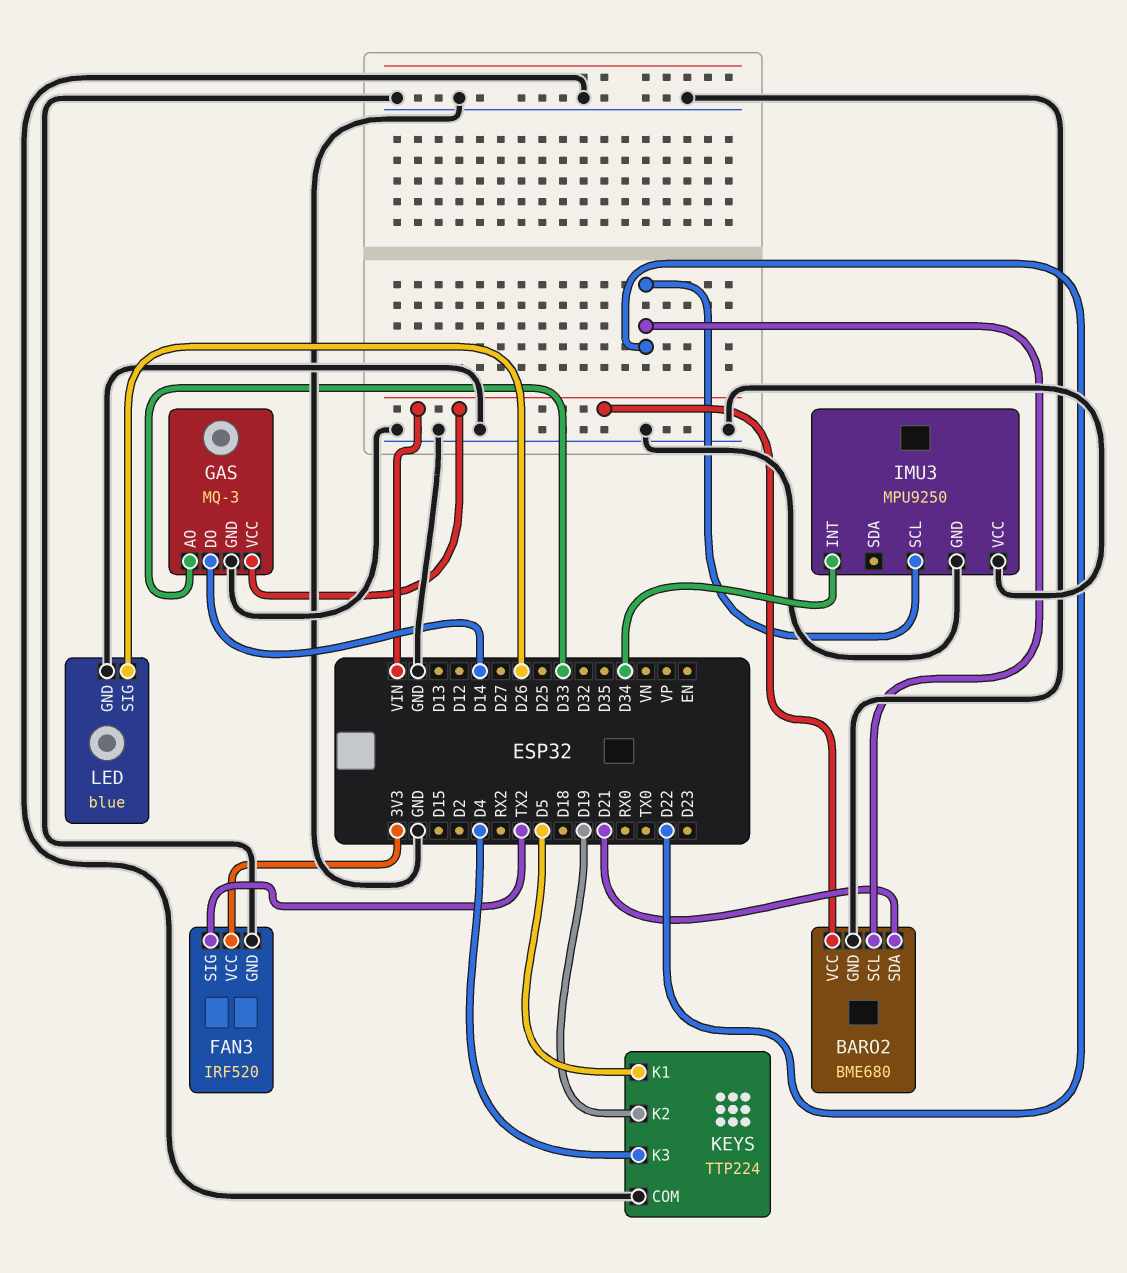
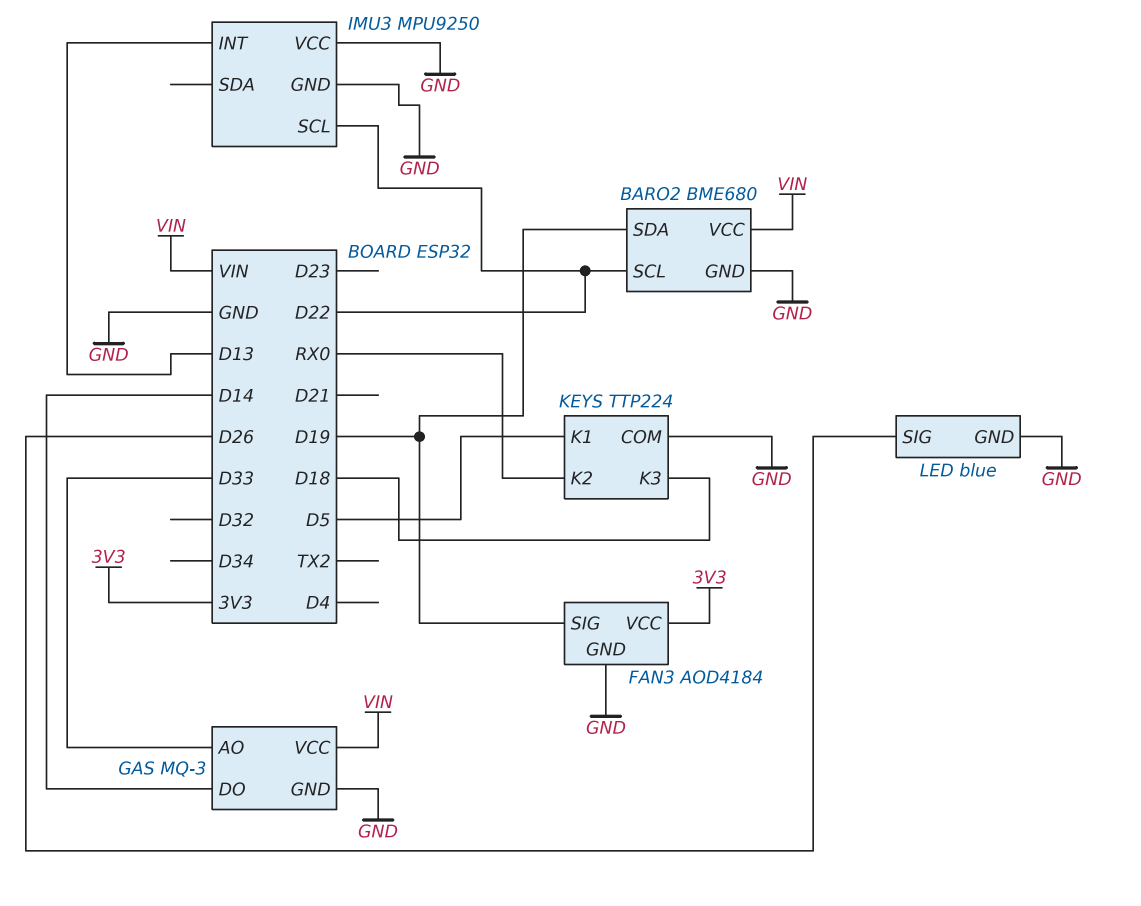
BARO2 pin SDA: D21 -> D19
FAN3: IRF520 -> AOD4184
FAN3 pin SIG: TX2 -> D19
IMU3 pin INT: D34 -> D13
KEYS pin K2: D19 -> RX0
KEYS pin K3: D4 -> D18

